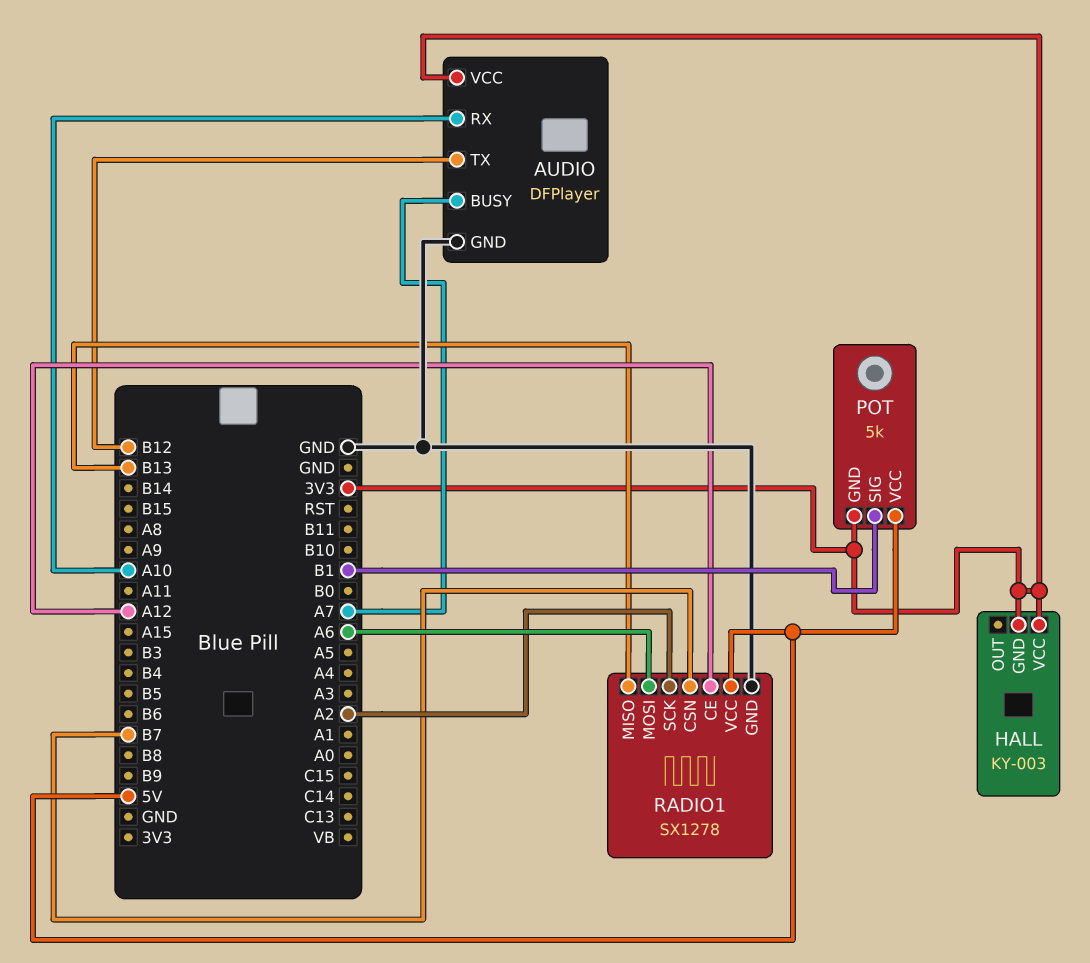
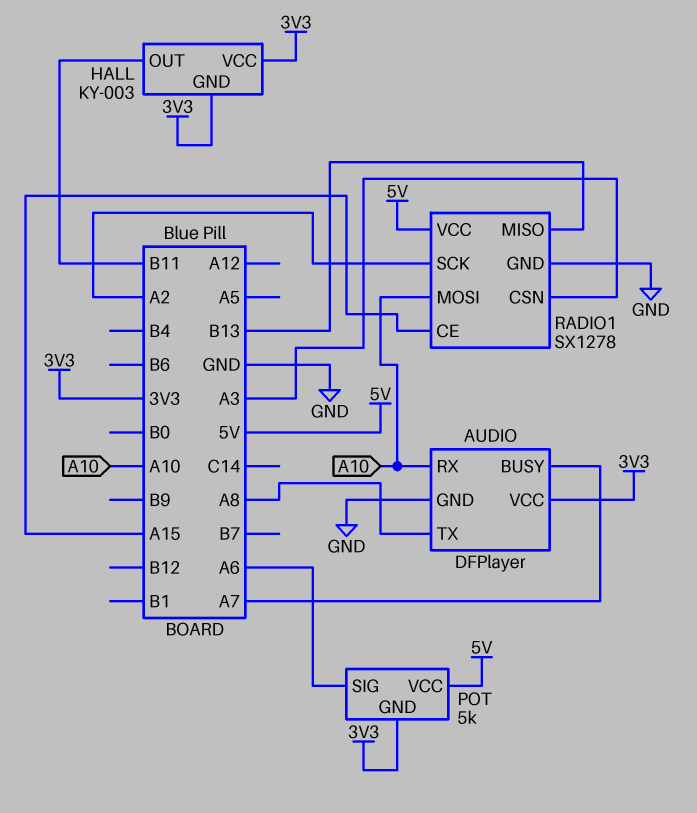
AUDIO pin TX: B12 -> A8
HALL pin OUT: none -> B11
POT pin SIG: B1 -> A6
RADIO1 pin CE: A12 -> A15
RADIO1 pin CSN: B7 -> A3
RADIO1 pin MOSI: A6 -> A10

